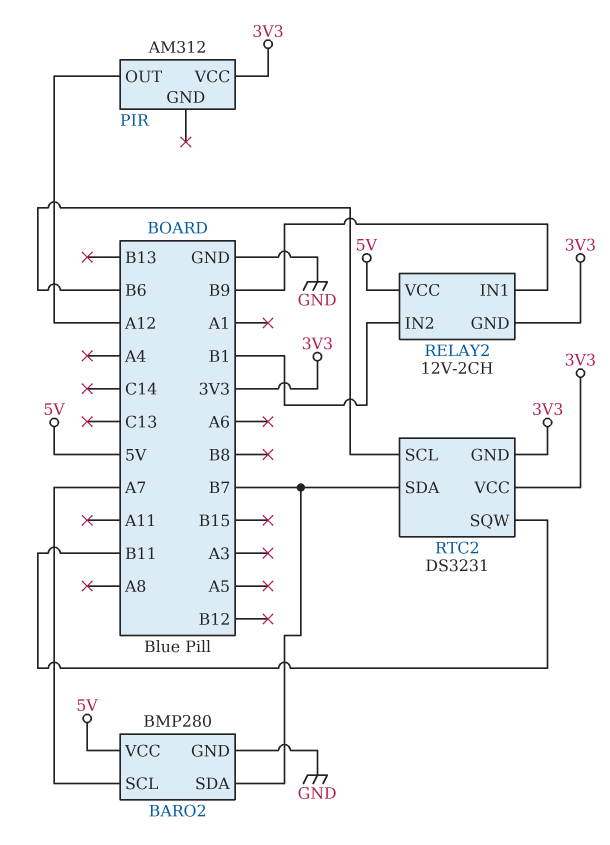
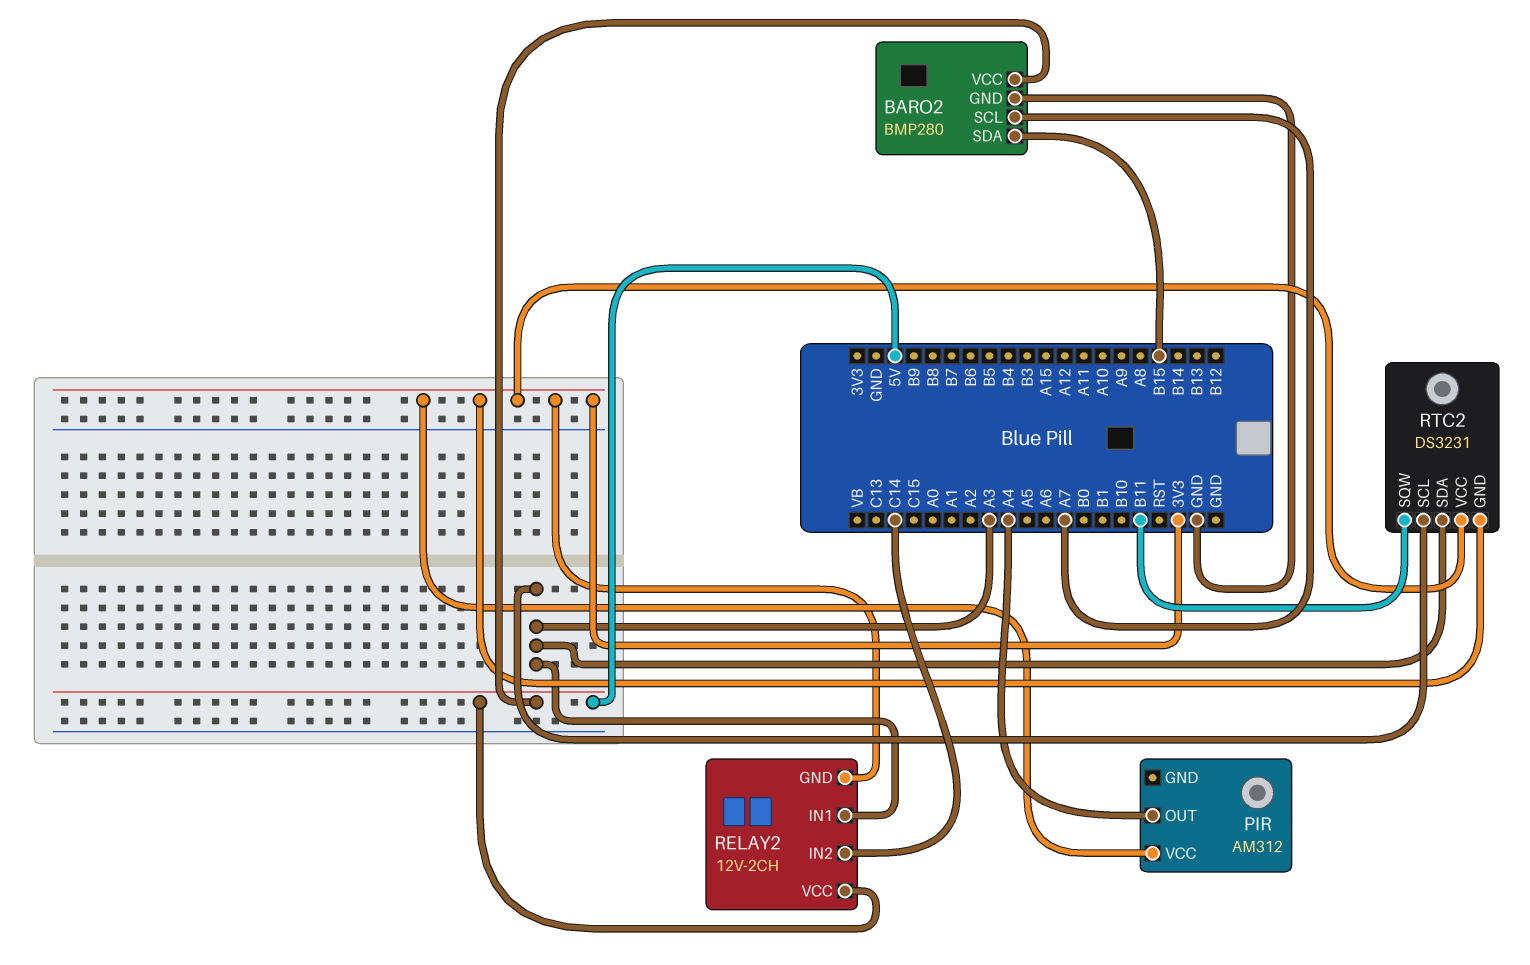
BARO2 pin SDA: B7 -> B15
PIR pin OUT: A12 -> A4
RELAY2 pin IN1: B9 -> A3
RELAY2 pin IN2: B1 -> C14
RTC2 pin SCL: B6 -> A3
RTC2 pin SDA: B7 -> A3

